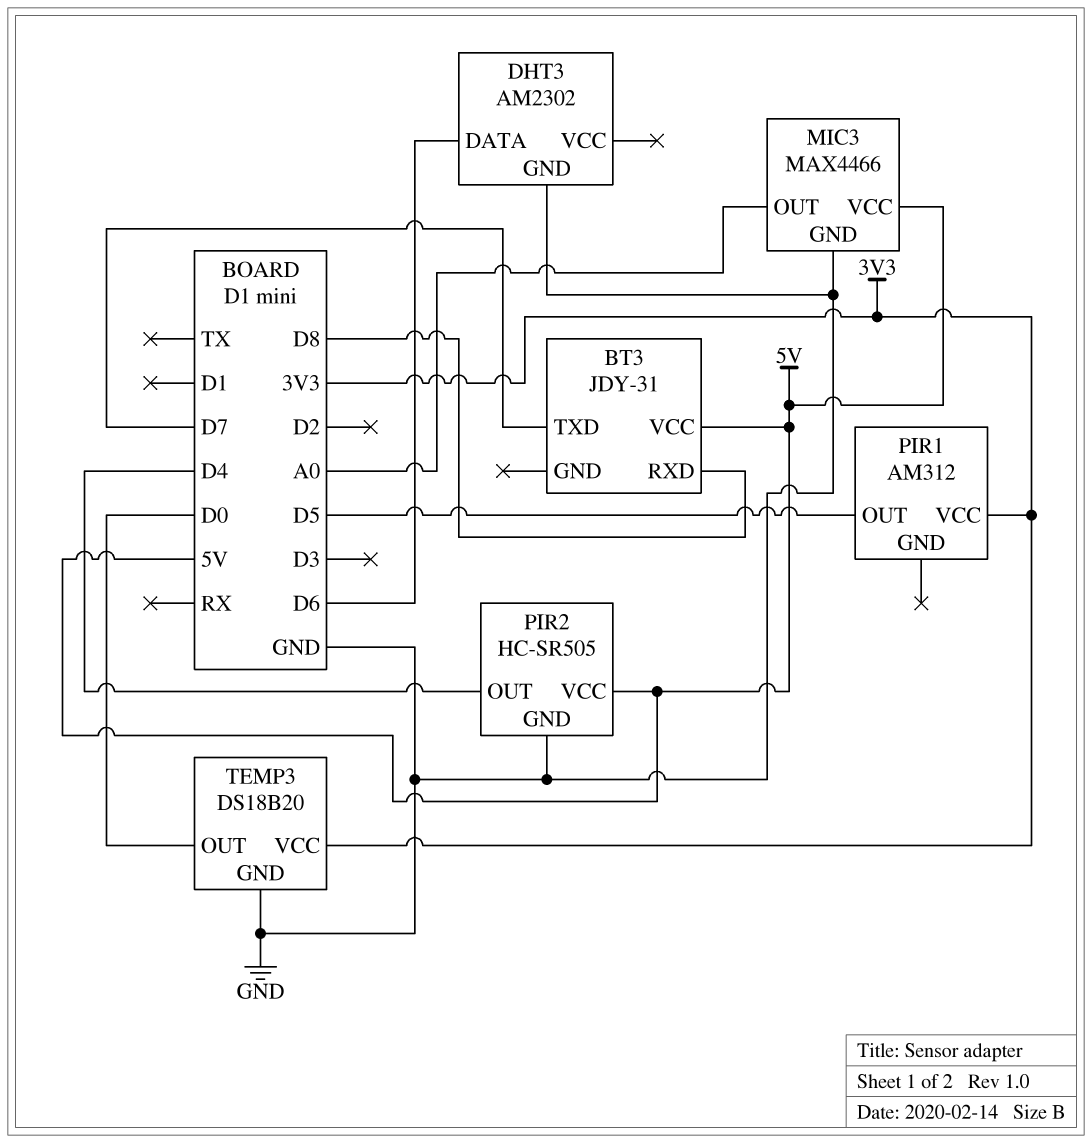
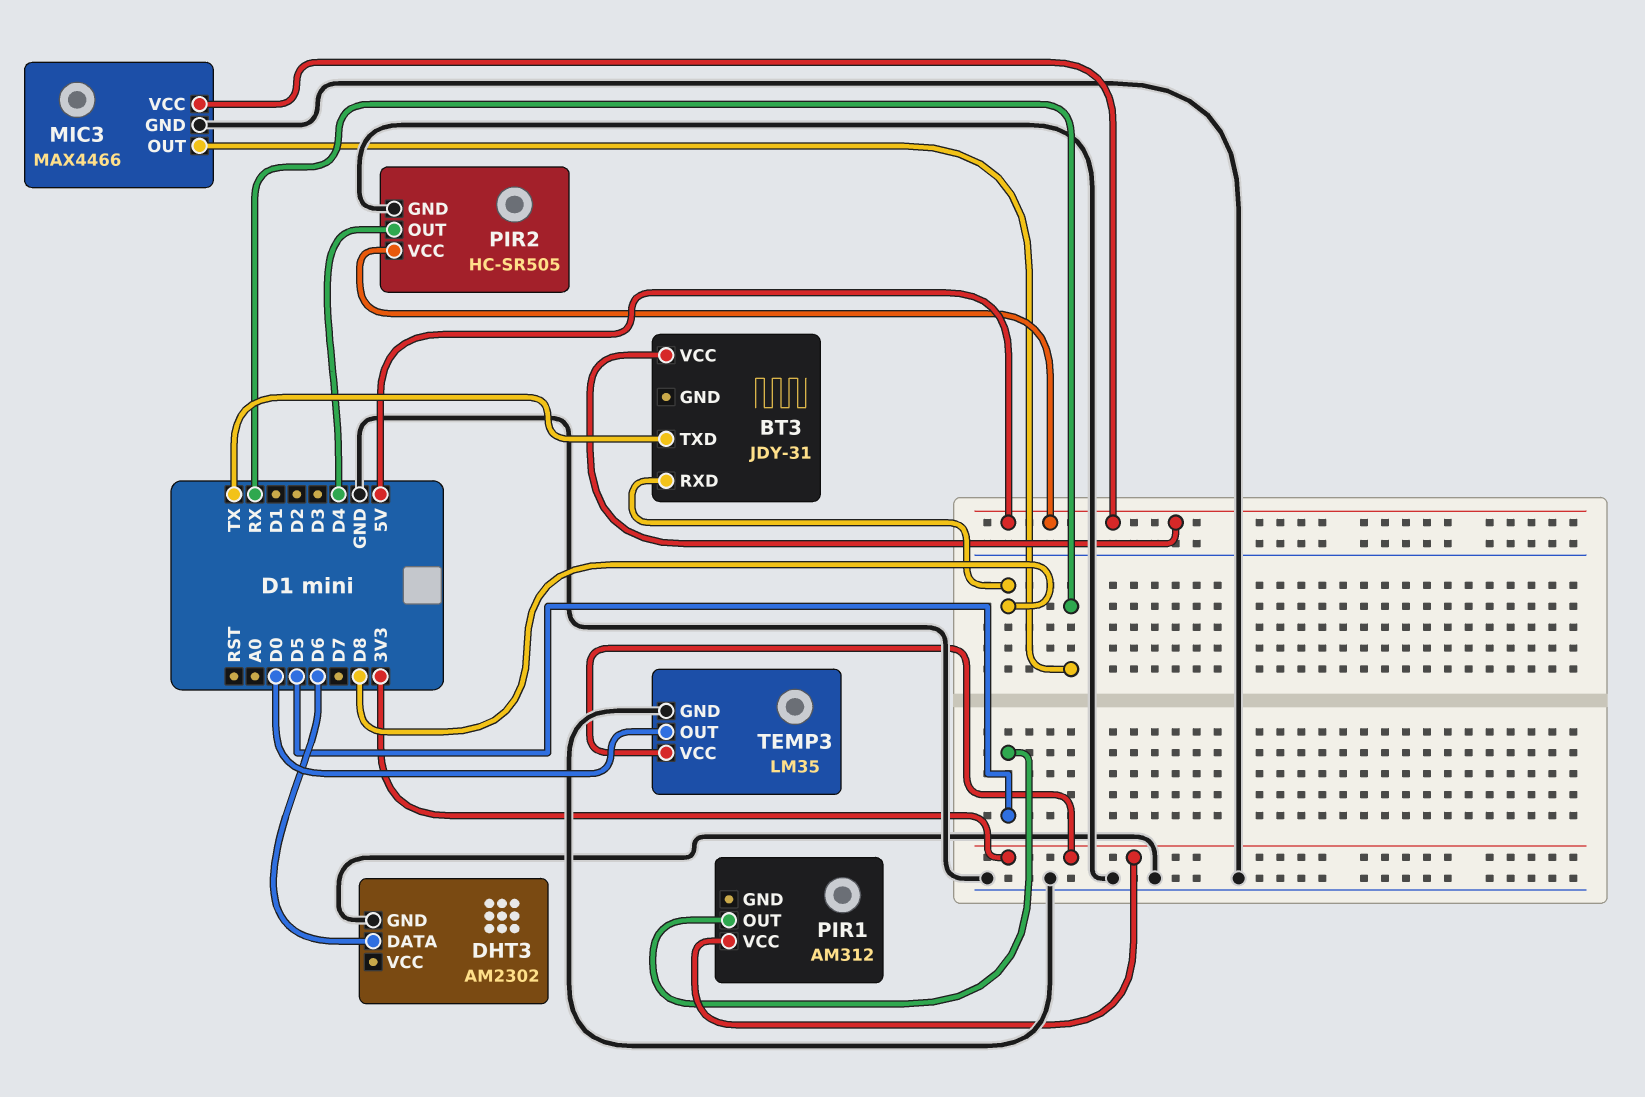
BT3 pin TXD: D7 -> TX
MIC3 pin OUT: A0 -> RX
TEMP3: DS18B20 -> LM35

